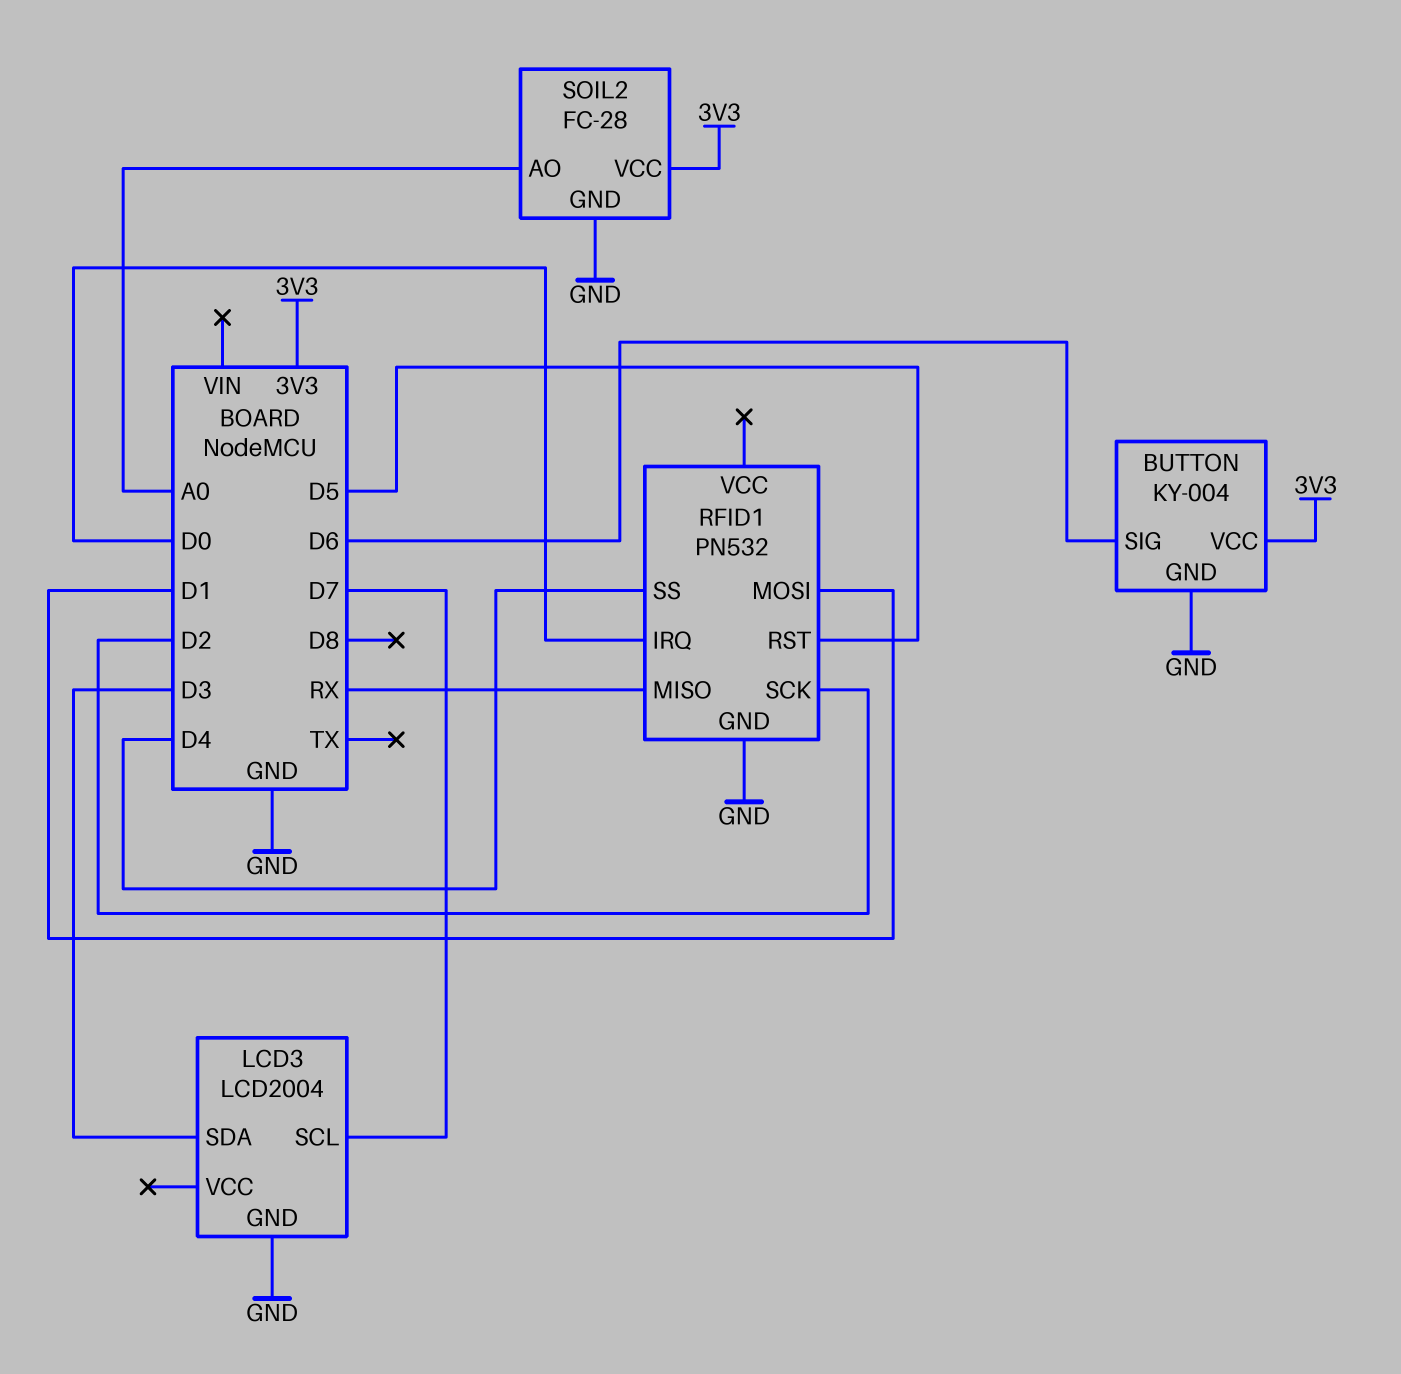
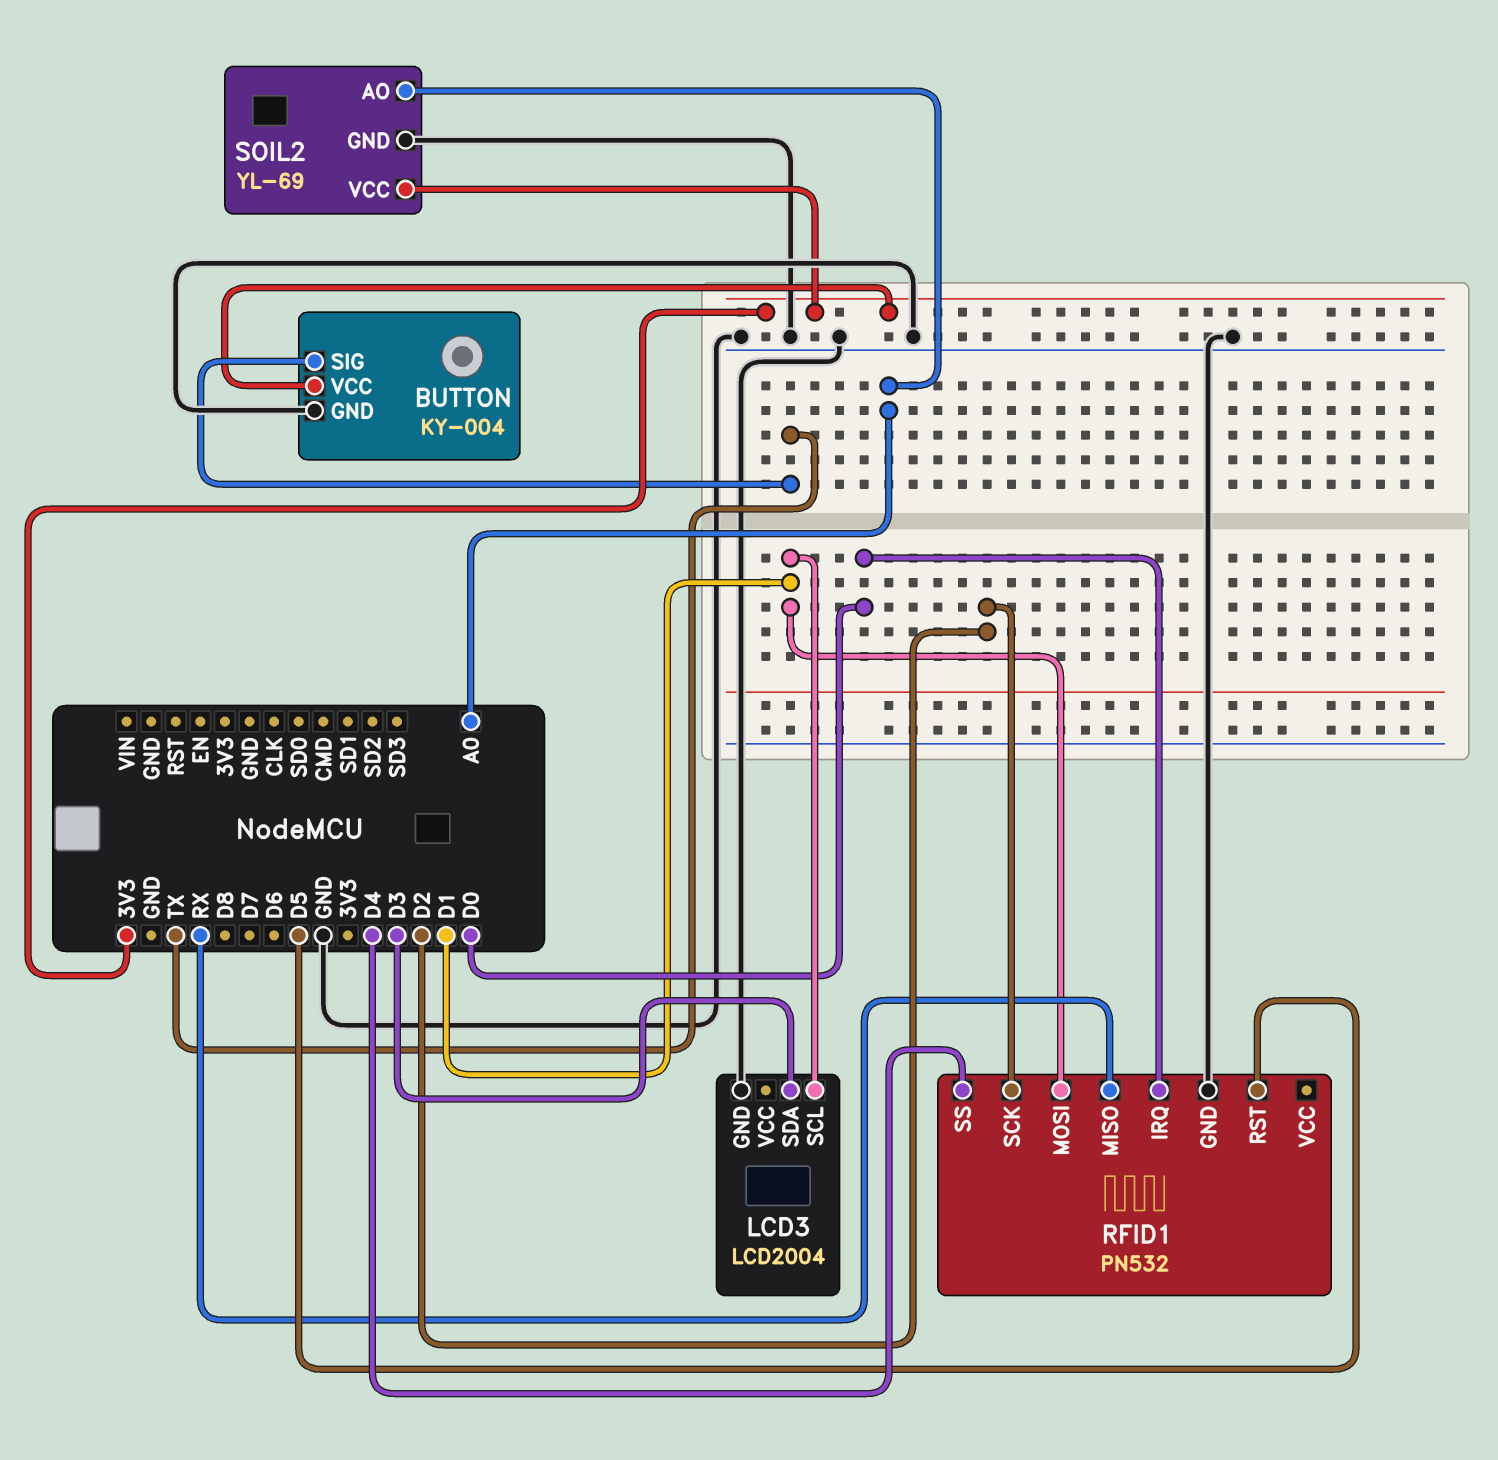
BUTTON pin SIG: D6 -> TX
LCD3 pin SCL: D7 -> D1
SOIL2: FC-28 -> YL-69

